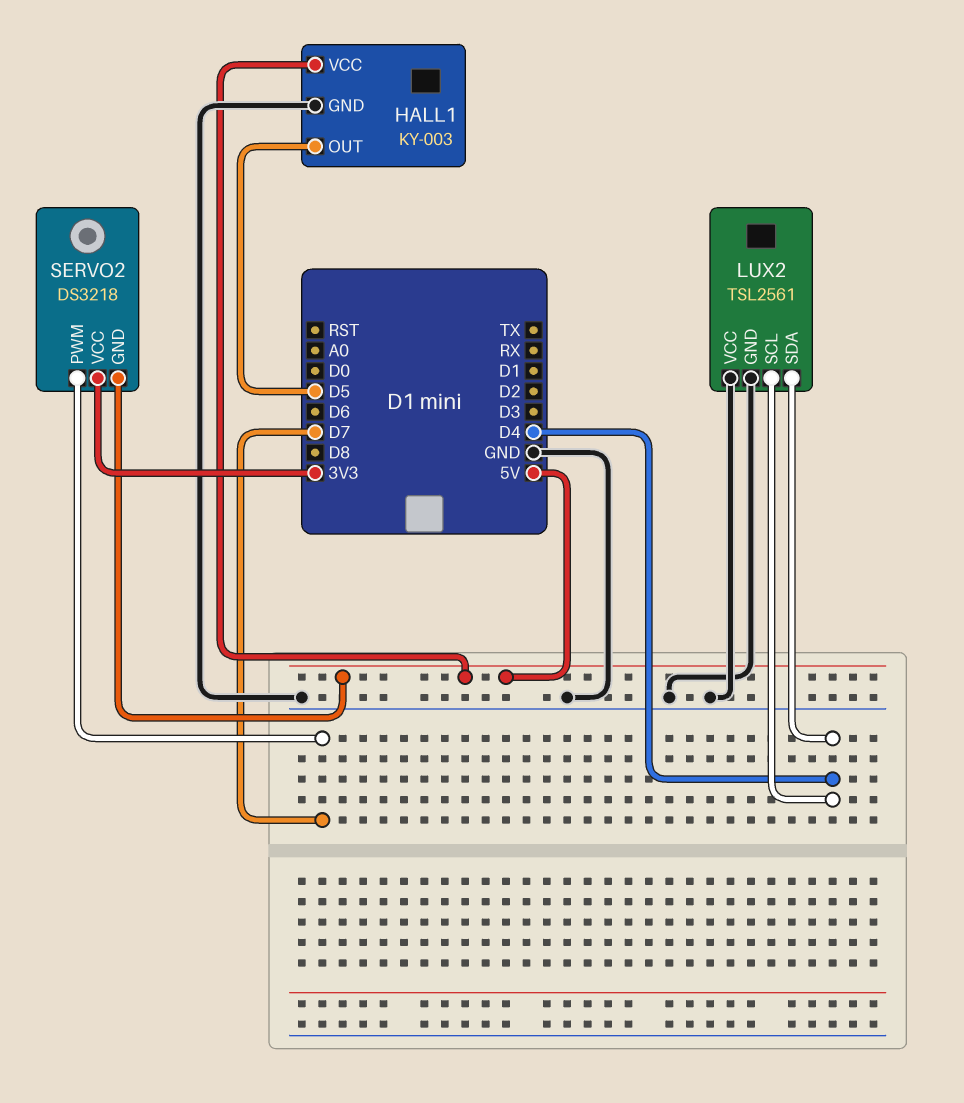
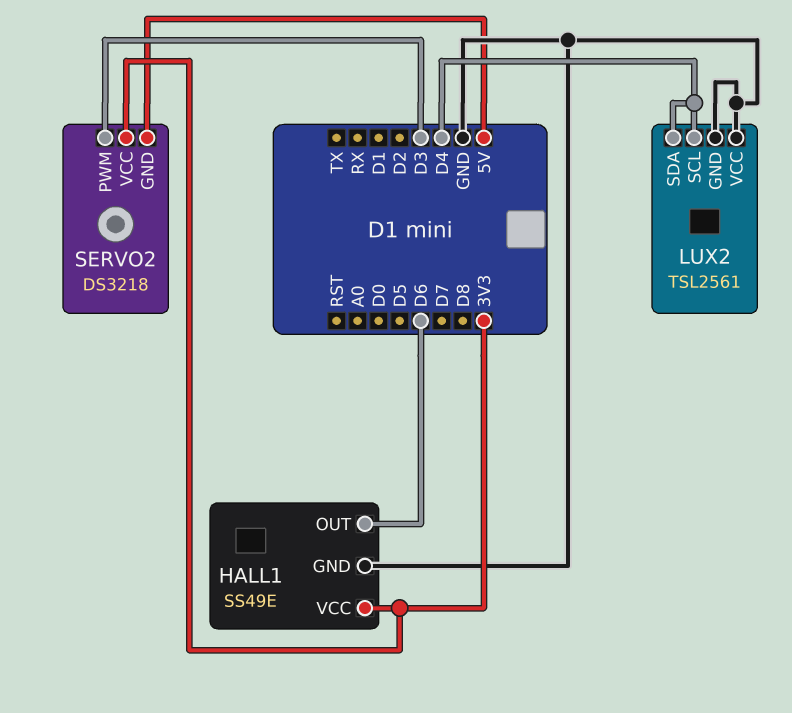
HALL1: KY-003 -> SS49E
HALL1 pin OUT: D5 -> D6
HALL1 pin VCC: 5V -> 3V3
SERVO2 pin PWM: D7 -> D3

